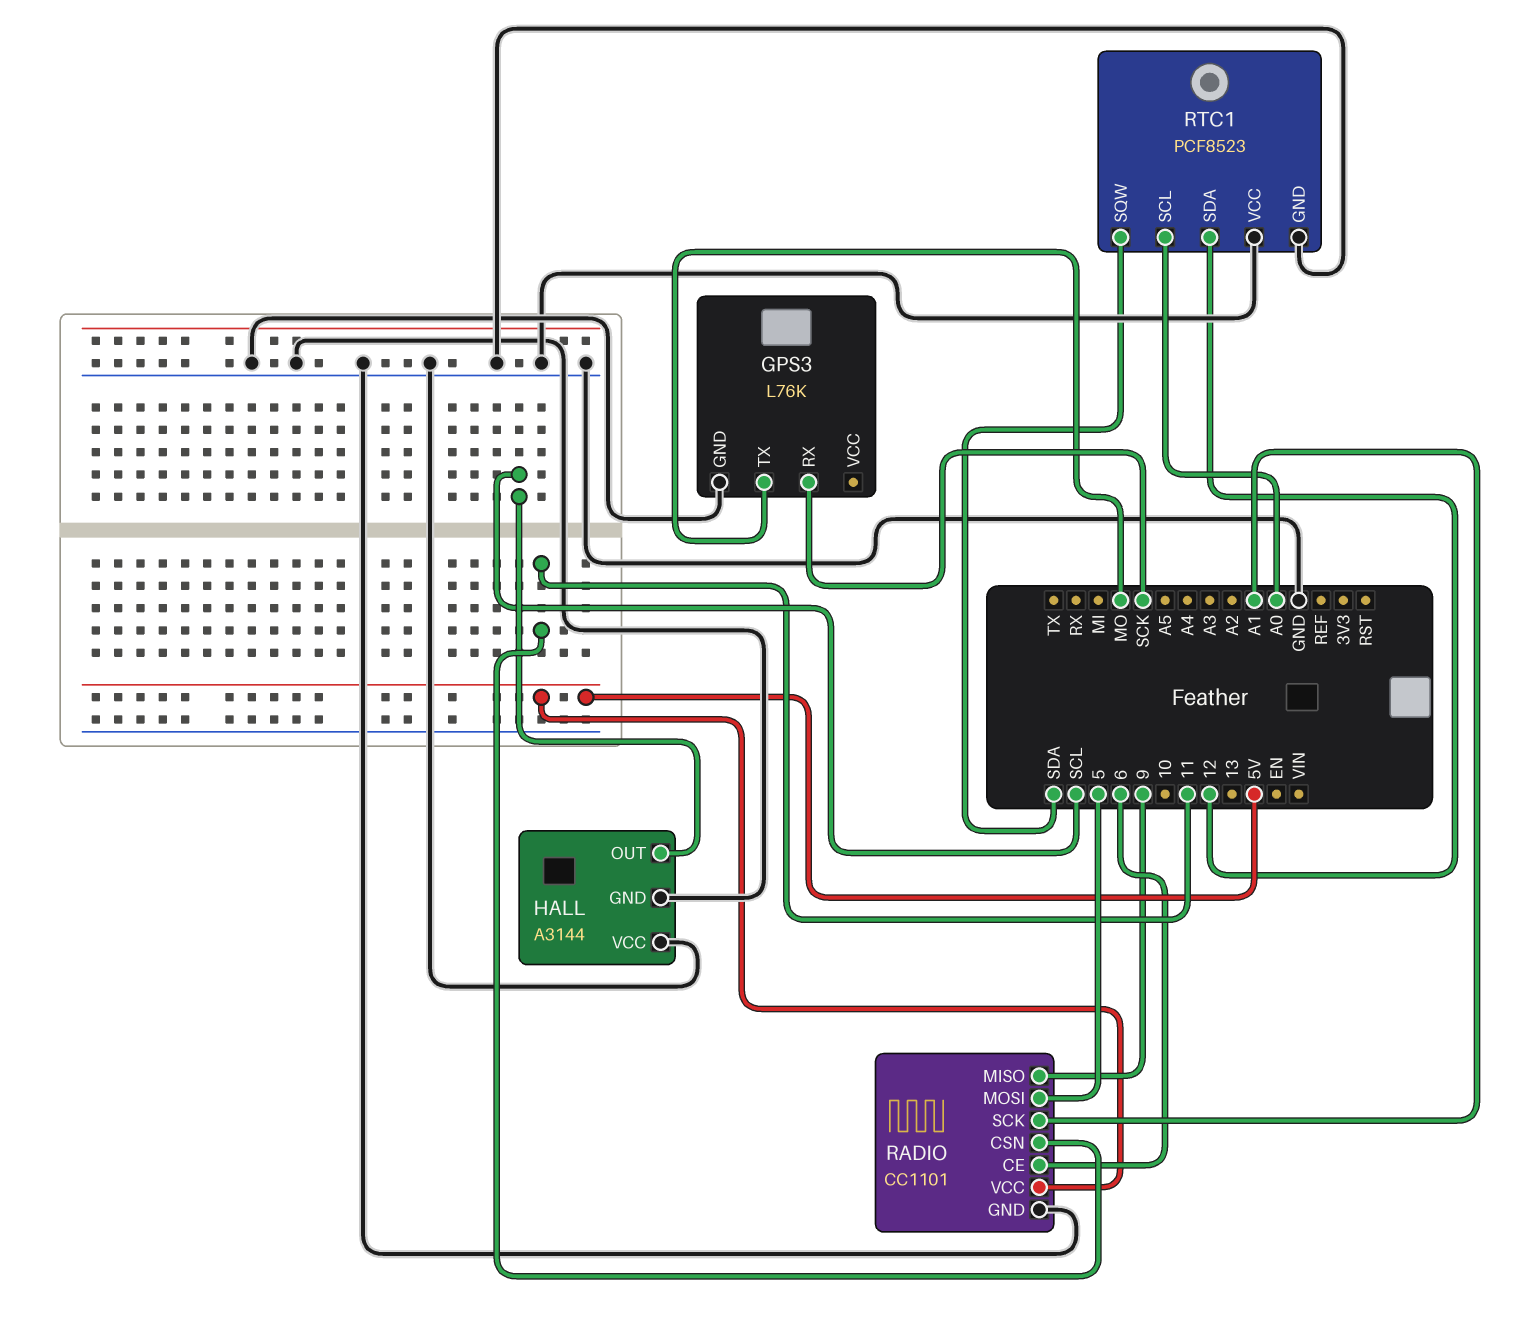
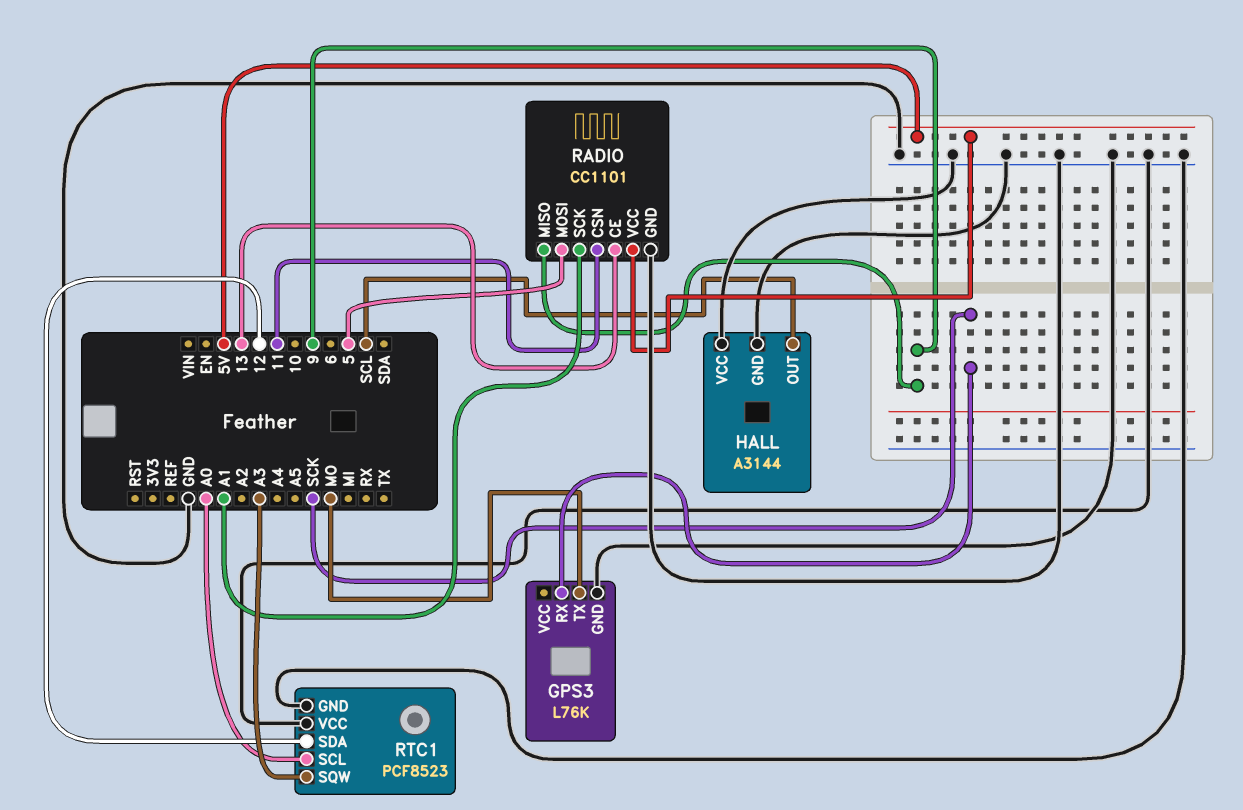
RADIO pin CE: 6 -> 13
RTC1 pin SQW: SDA -> A3

